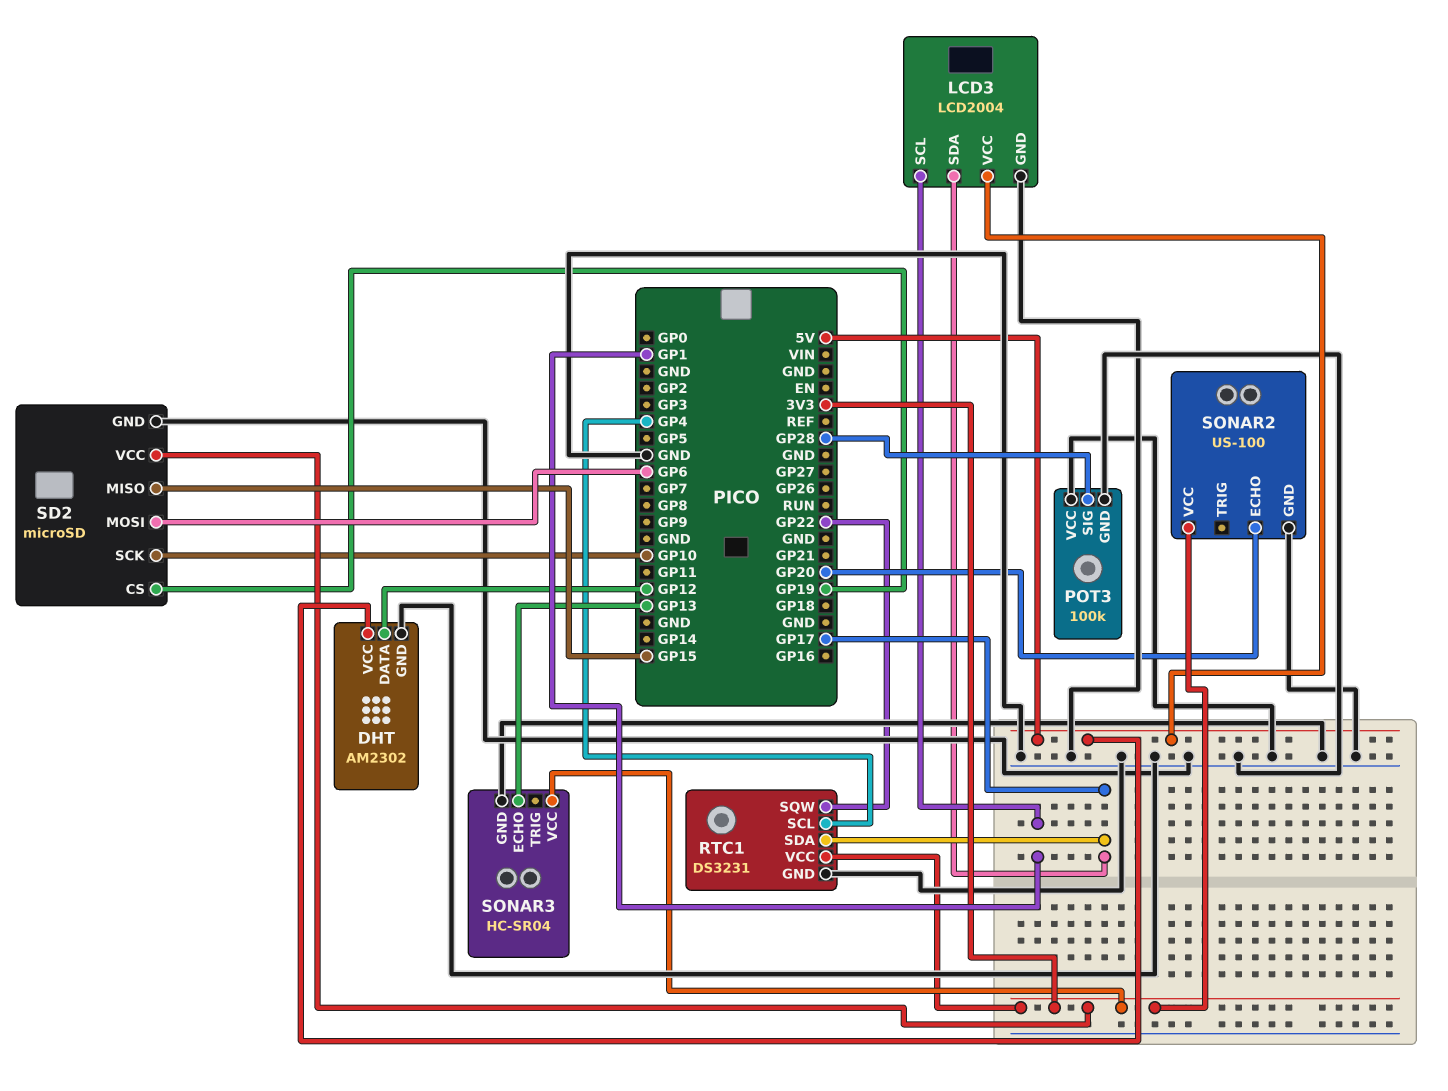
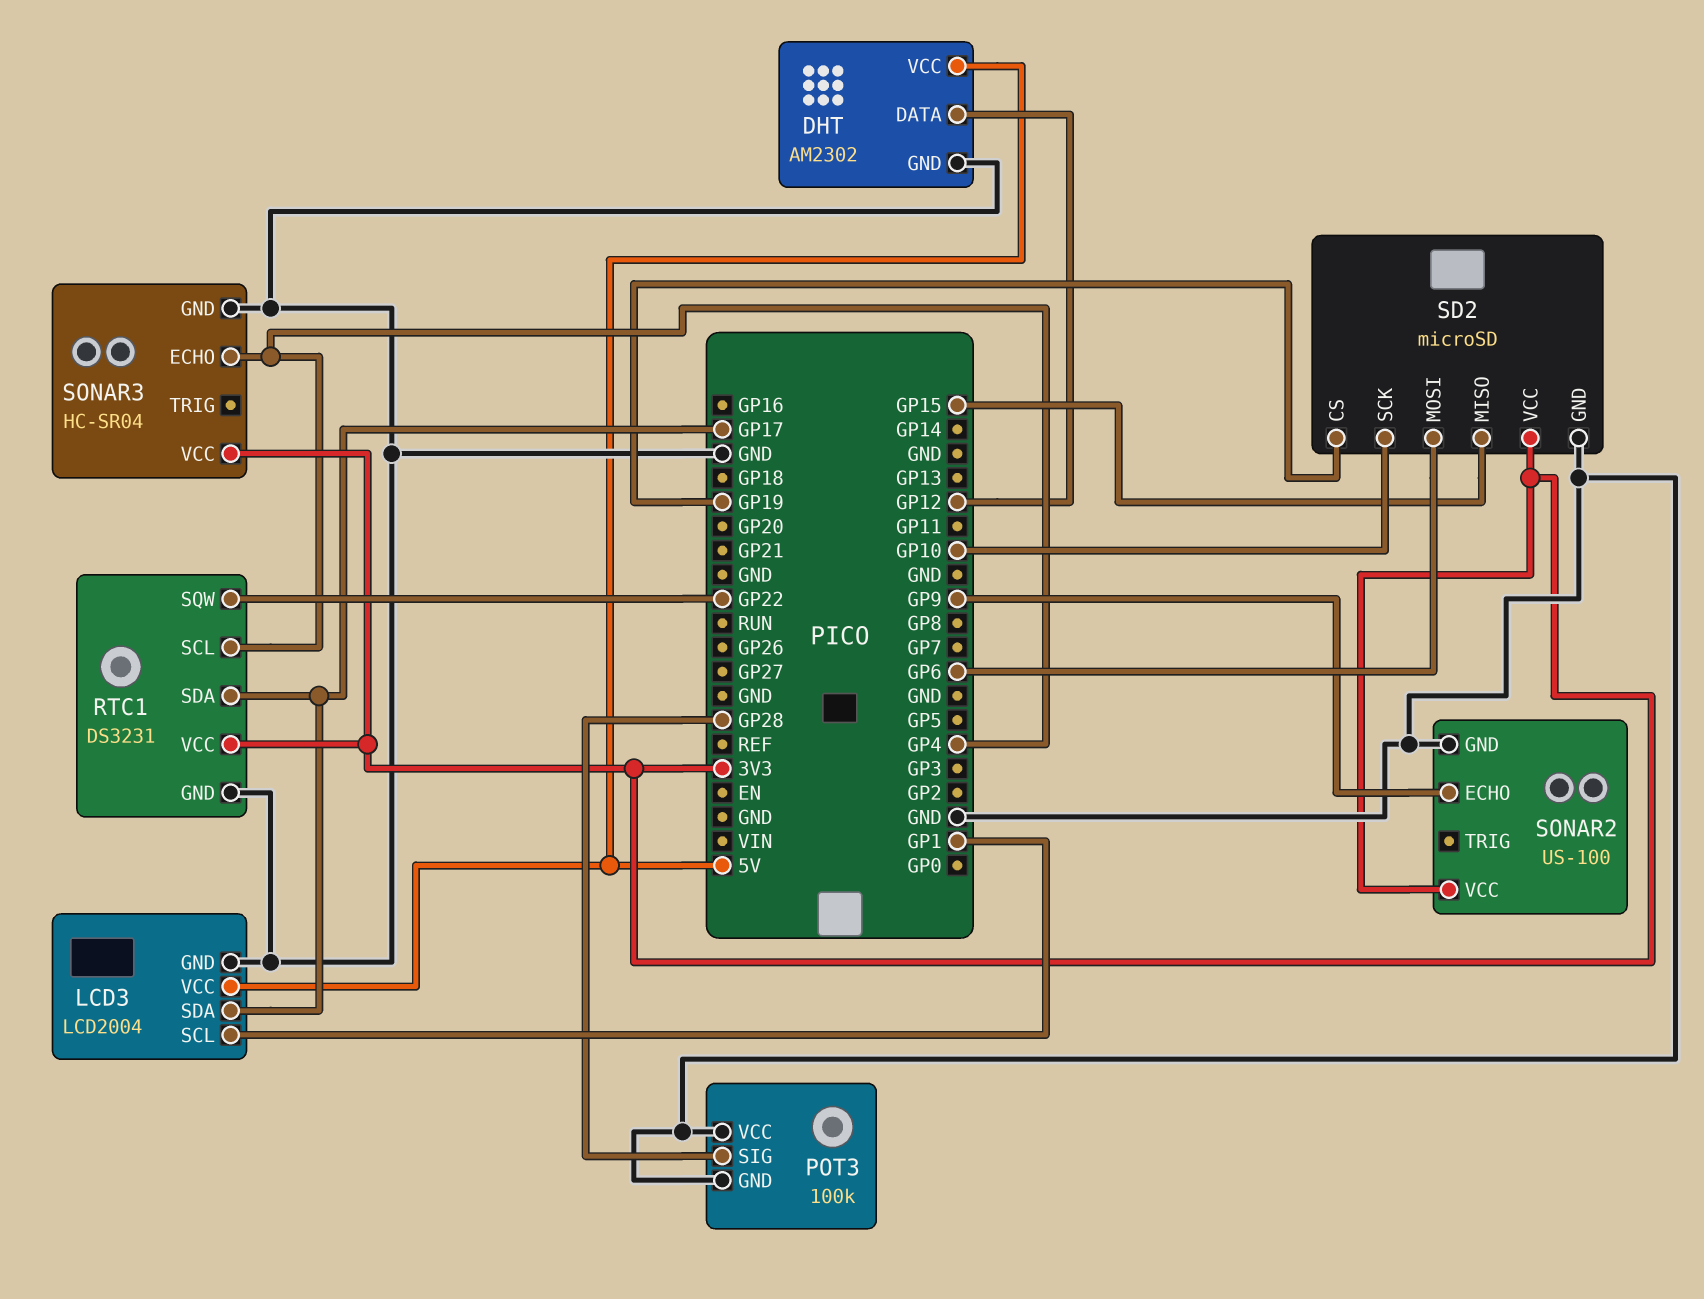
SONAR2 pin ECHO: GP20 -> GP9
SONAR3 pin ECHO: GP13 -> GP4

